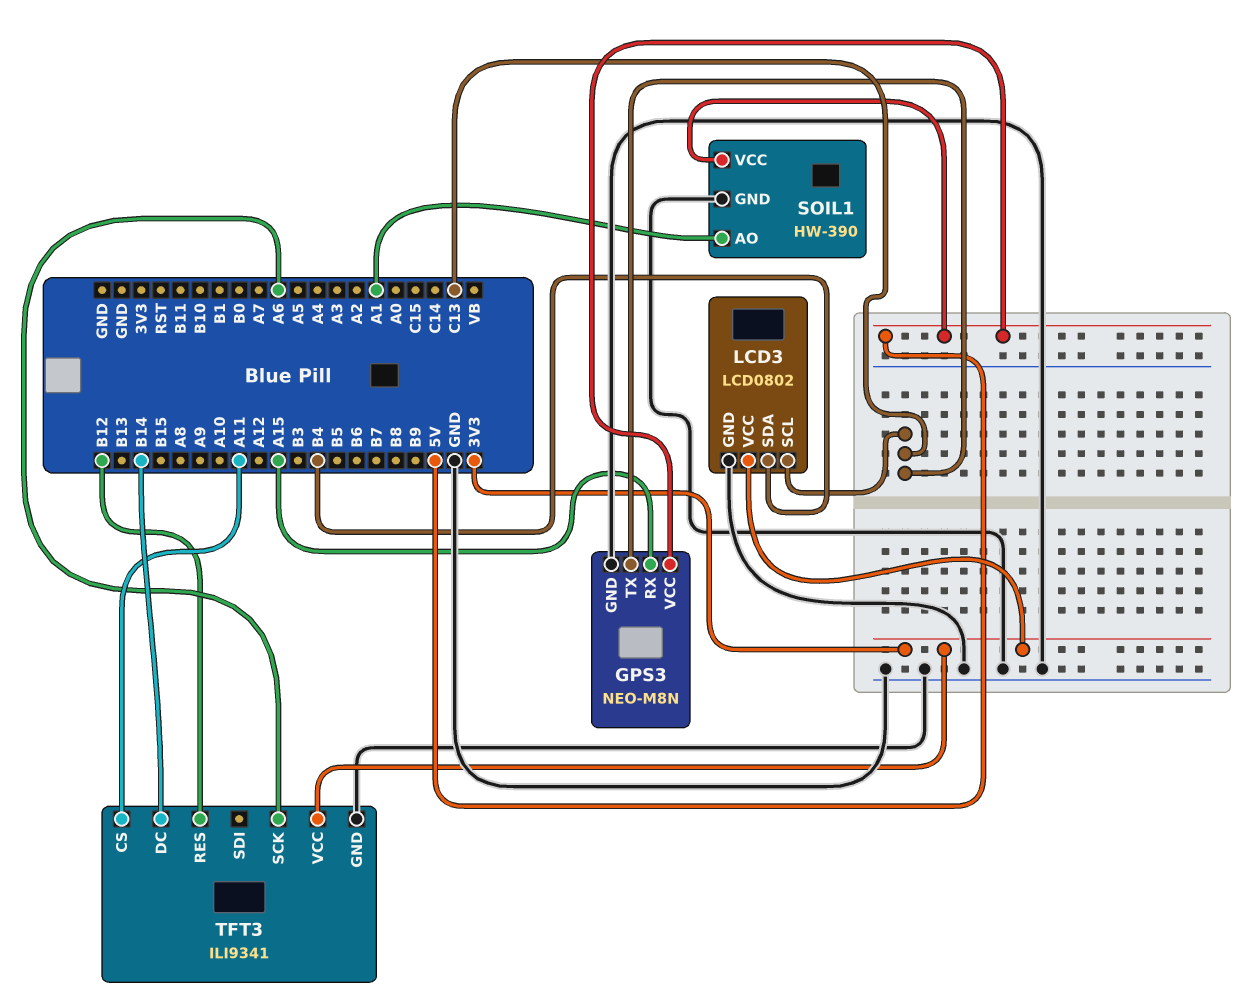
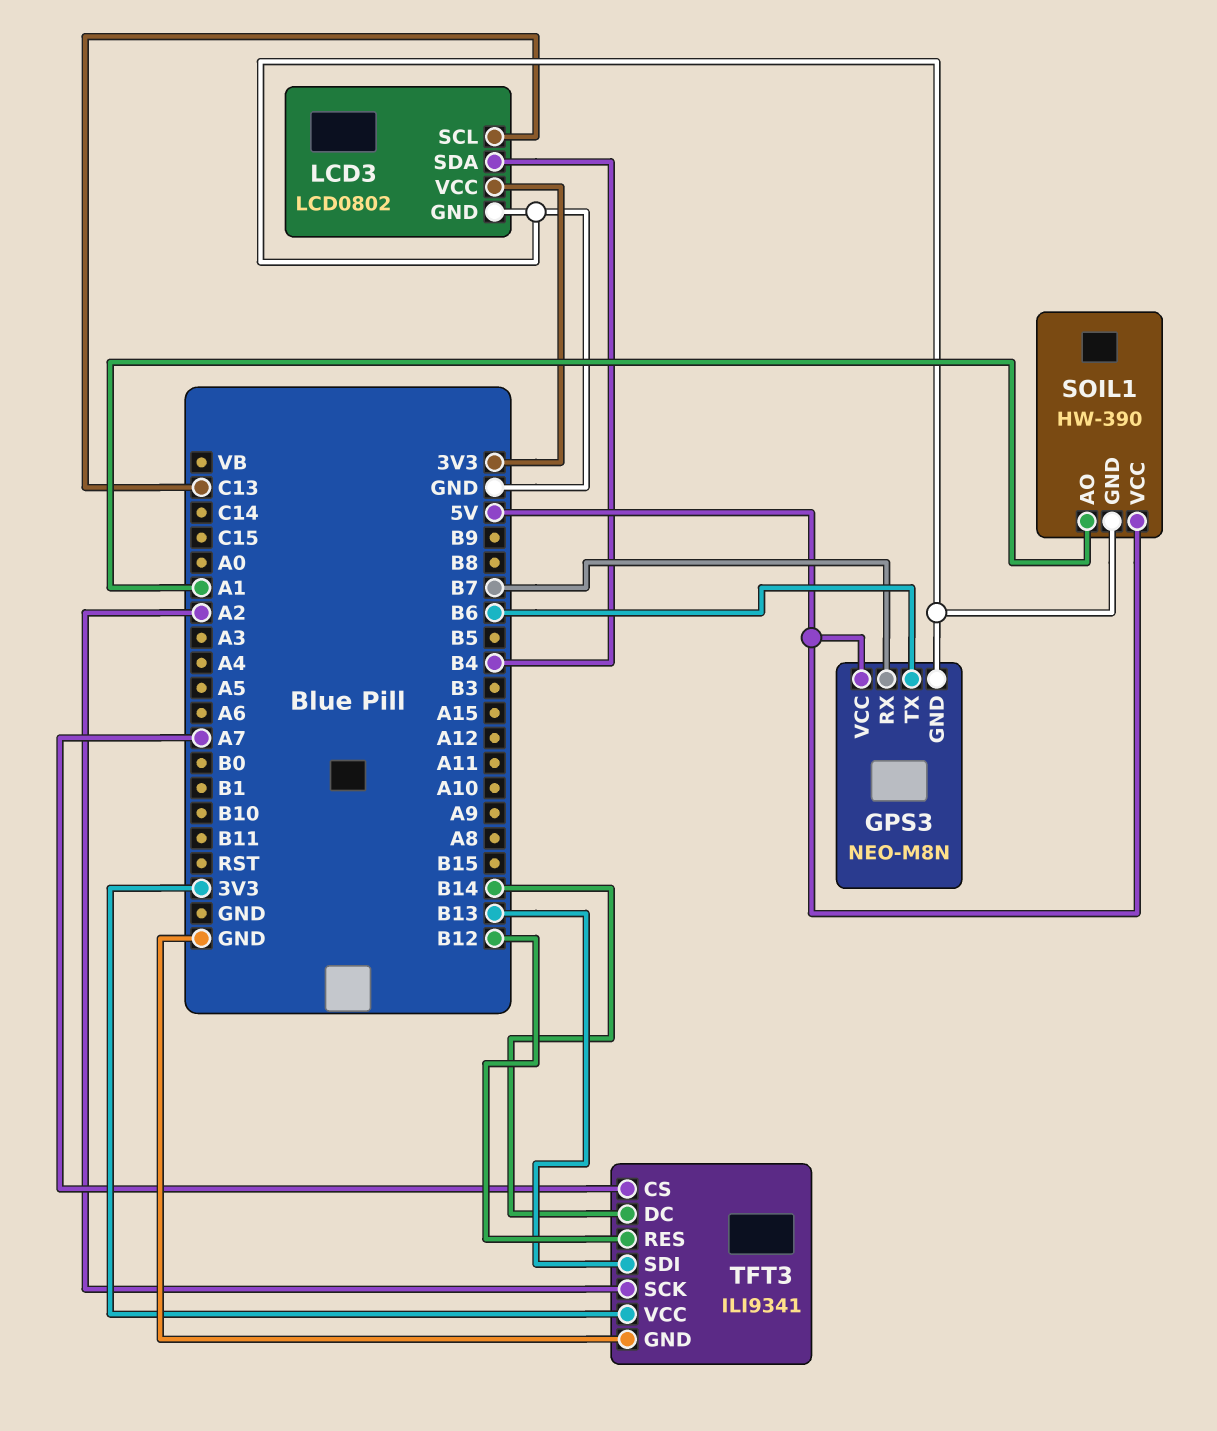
GPS3 pin RX: A15 -> B7
GPS3 pin TX: C13 -> B6
TFT3 pin CS: A11 -> A7
TFT3 pin SCK: A6 -> A2
TFT3 pin SDI: none -> B13

